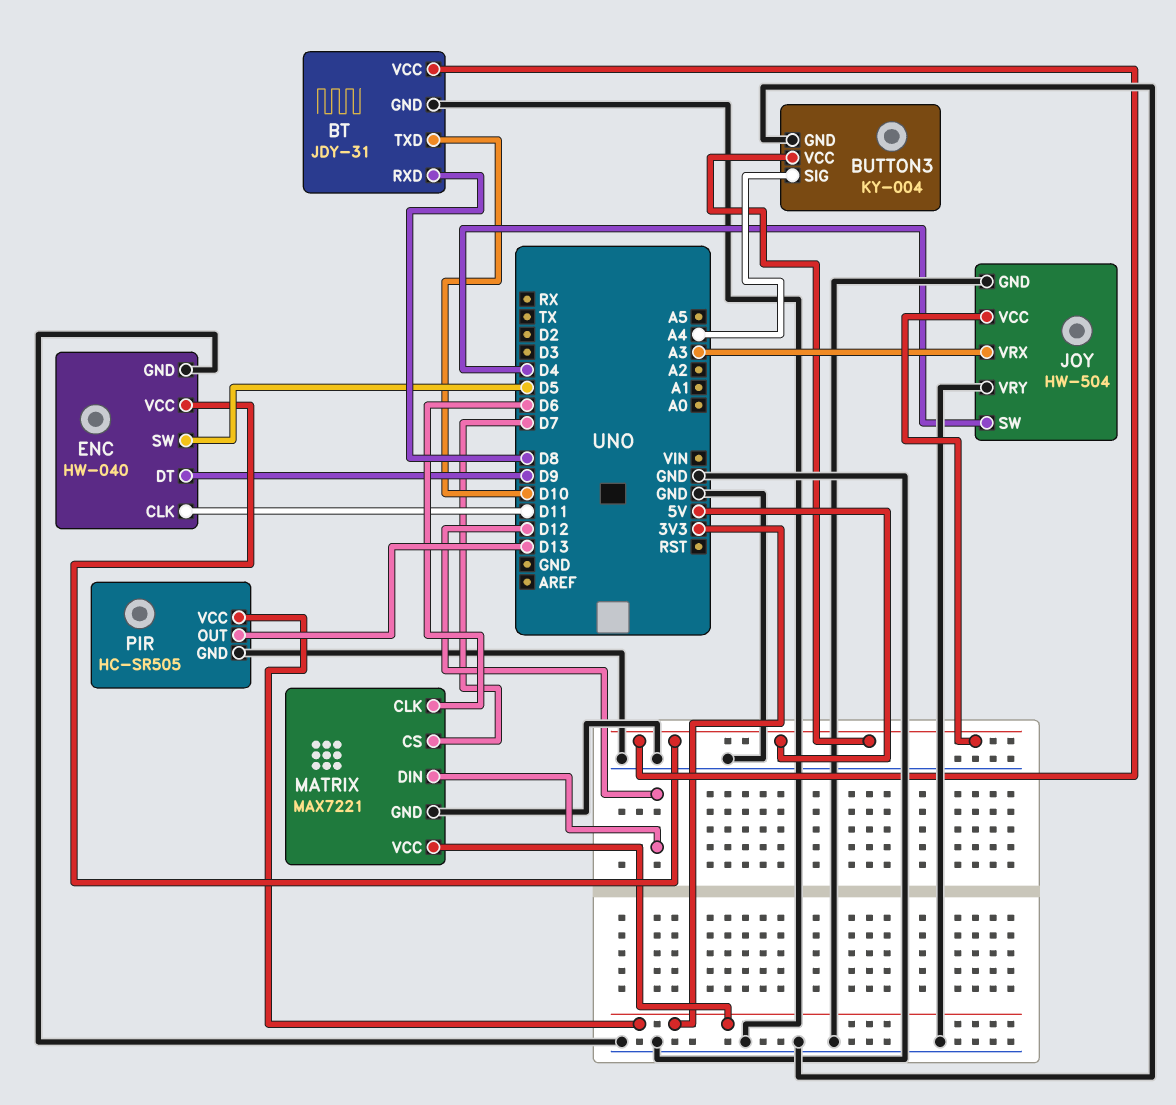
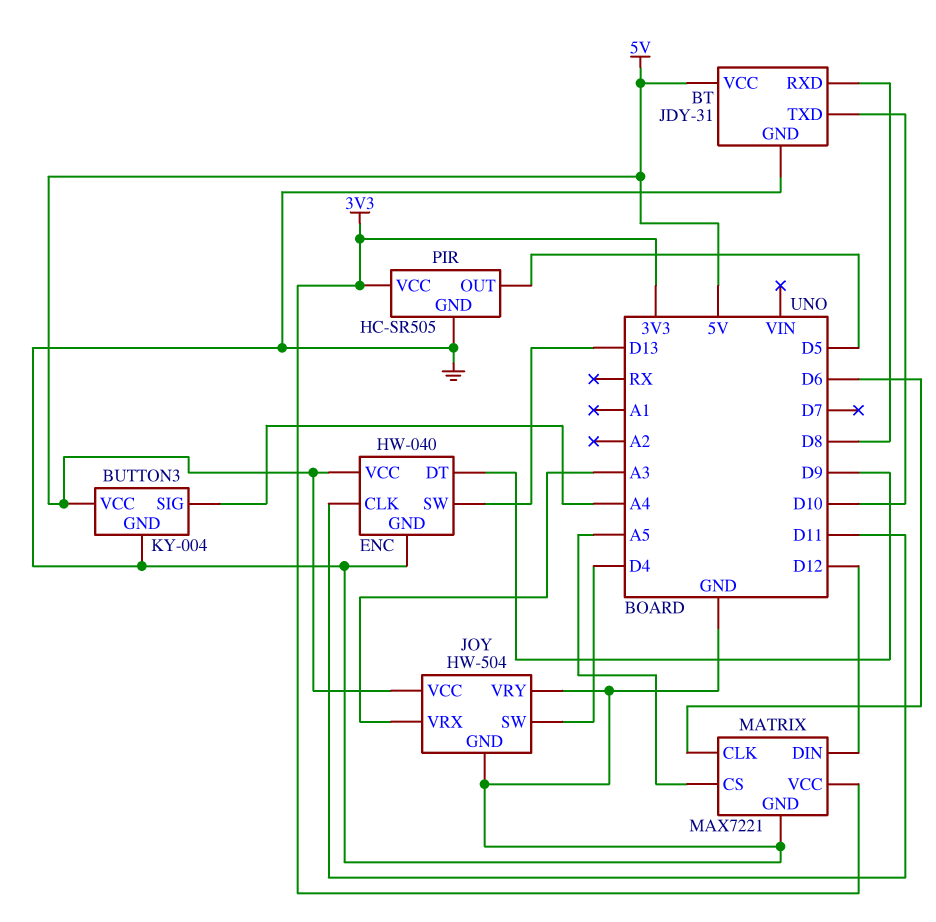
ENC pin SW: D5 -> D13
MATRIX pin CS: D7 -> A5
PIR pin OUT: D13 -> D5

